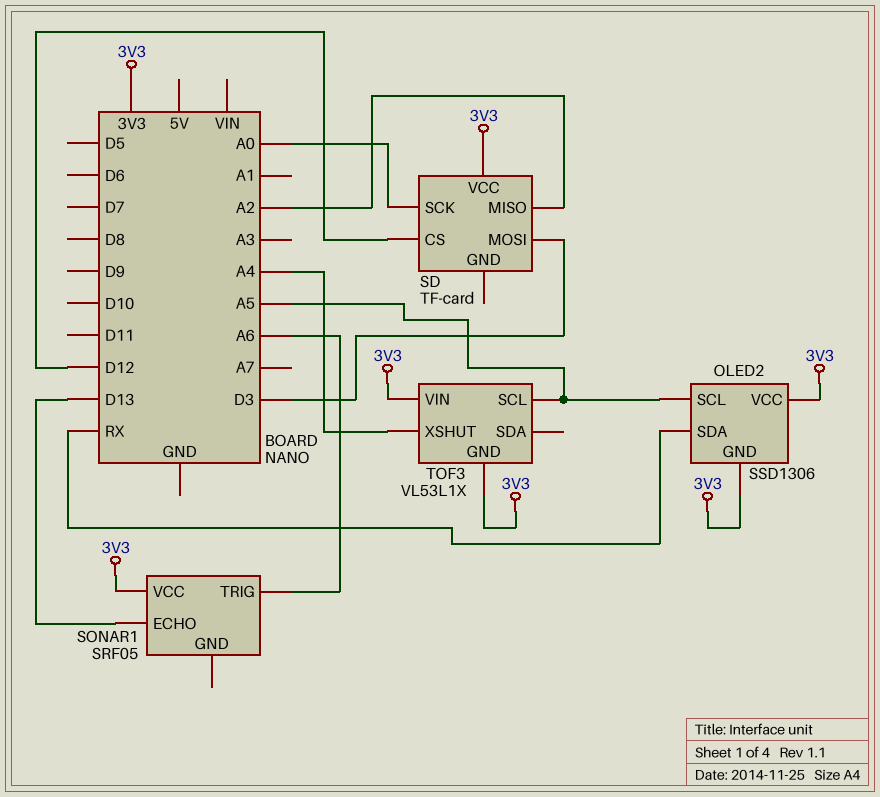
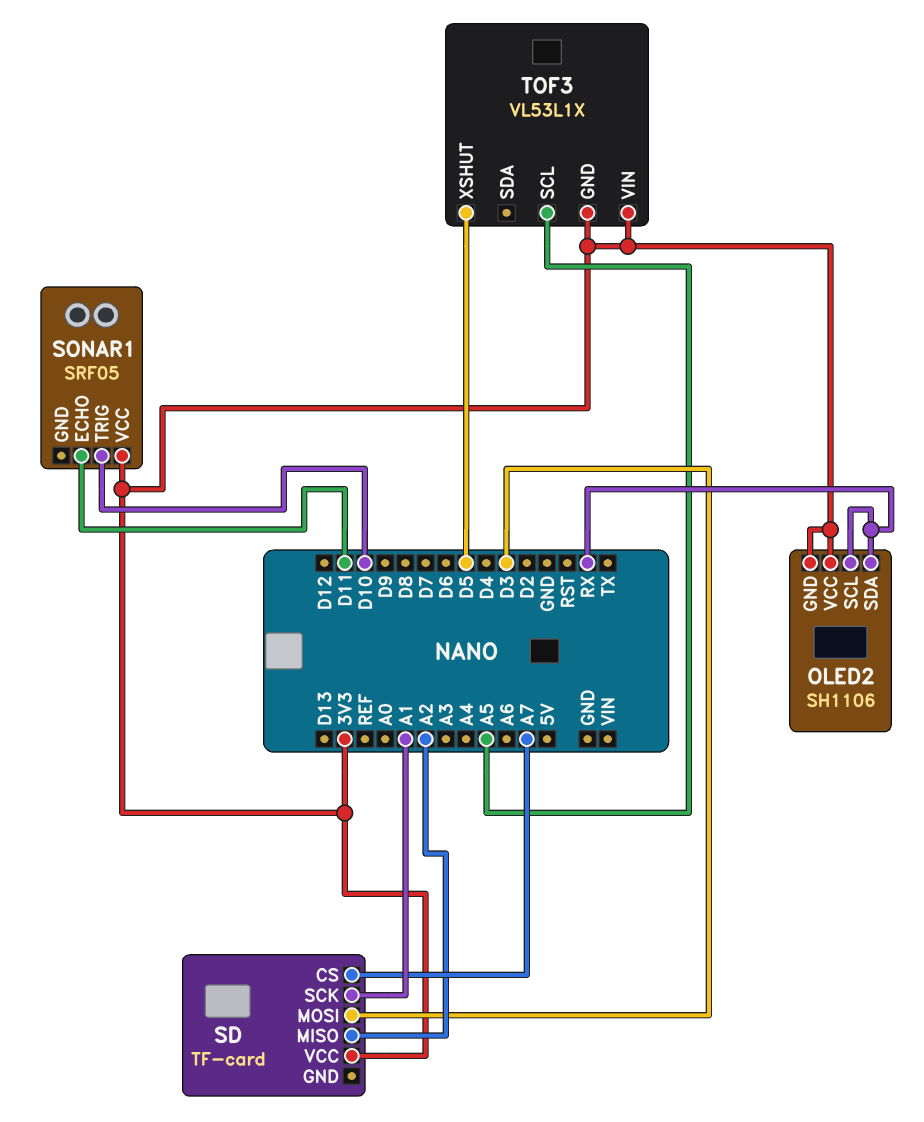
OLED2: SSD1306 -> SH1106
OLED2 pin SCL: A5 -> RX
SD pin CS: D12 -> A7
SD pin SCK: A0 -> A1
SONAR1 pin ECHO: D13 -> D11
SONAR1 pin TRIG: A6 -> D10
TOF3 pin XSHUT: A4 -> D5

